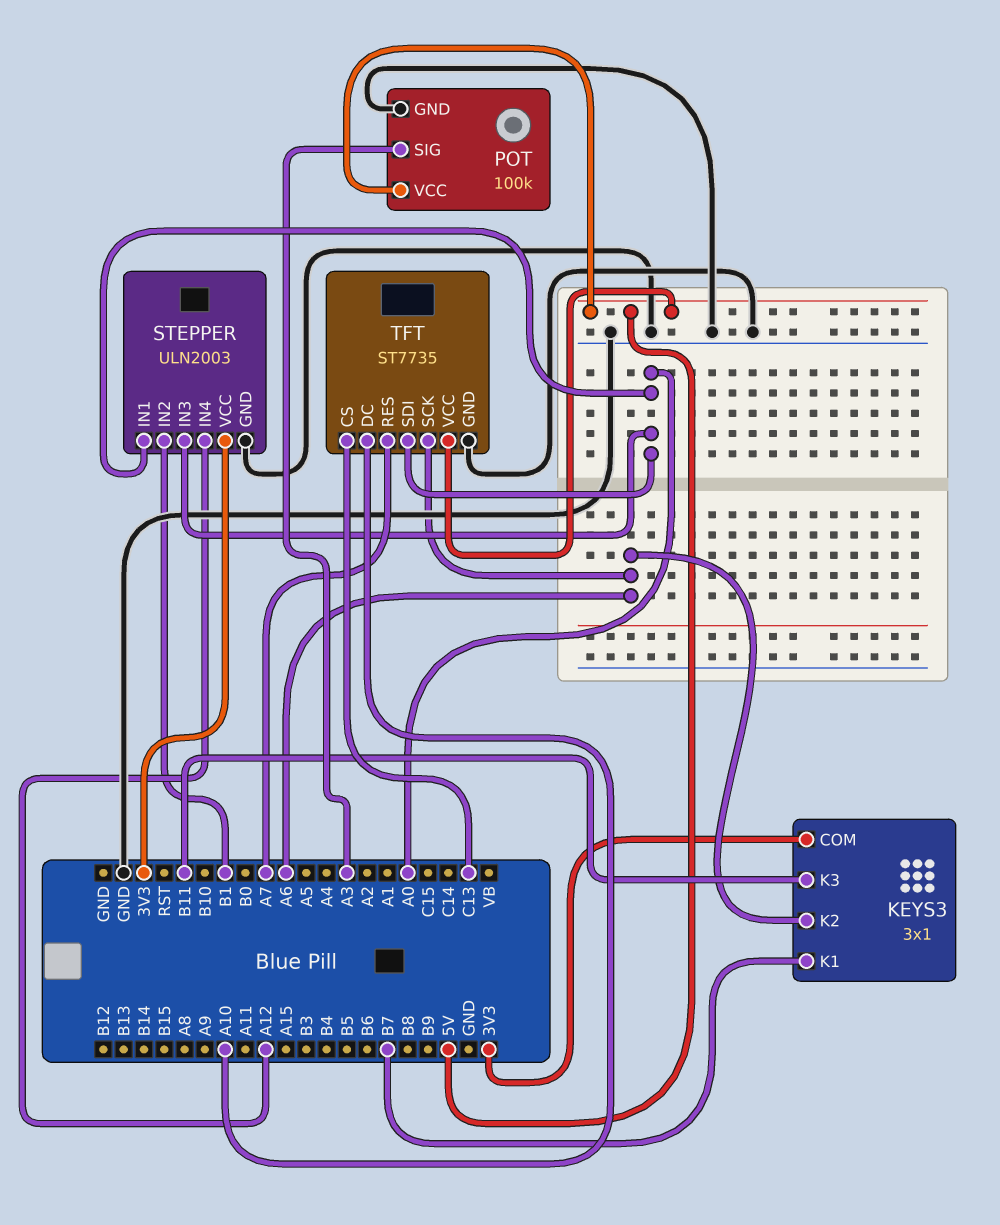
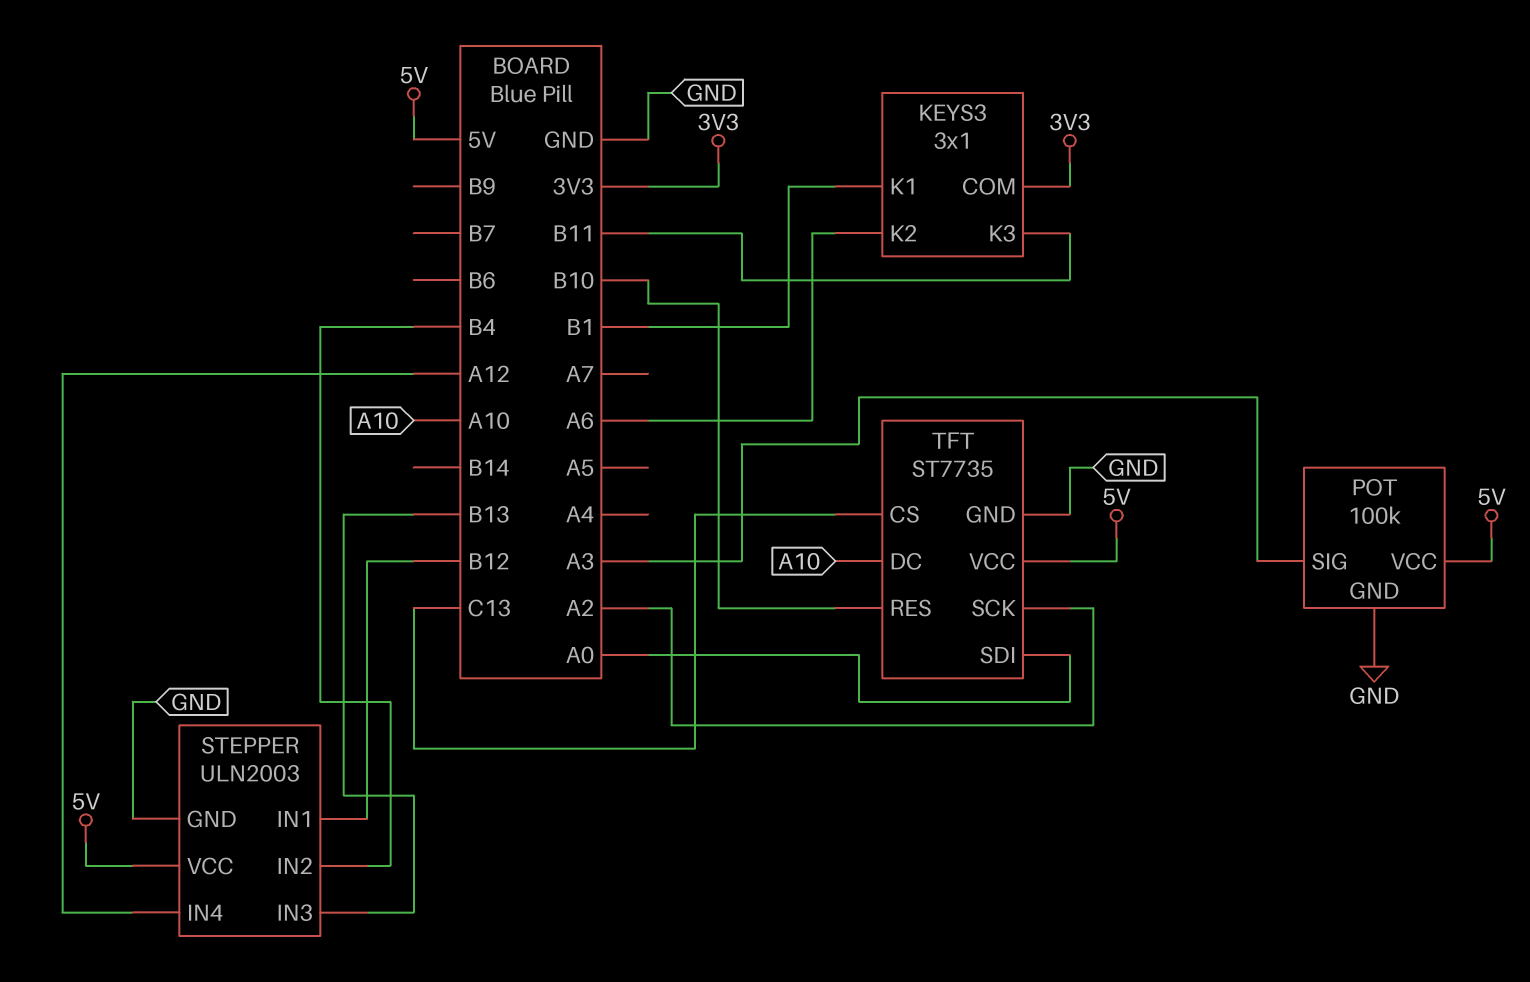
KEYS3 pin K1: B7 -> B1
STEPPER pin IN1: A0 -> B12
STEPPER pin IN2: B1 -> B4
STEPPER pin IN3: A0 -> B13
STEPPER pin VCC: 3V3 -> 5V
TFT pin RES: A7 -> B10
TFT pin SCK: A6 -> A2

